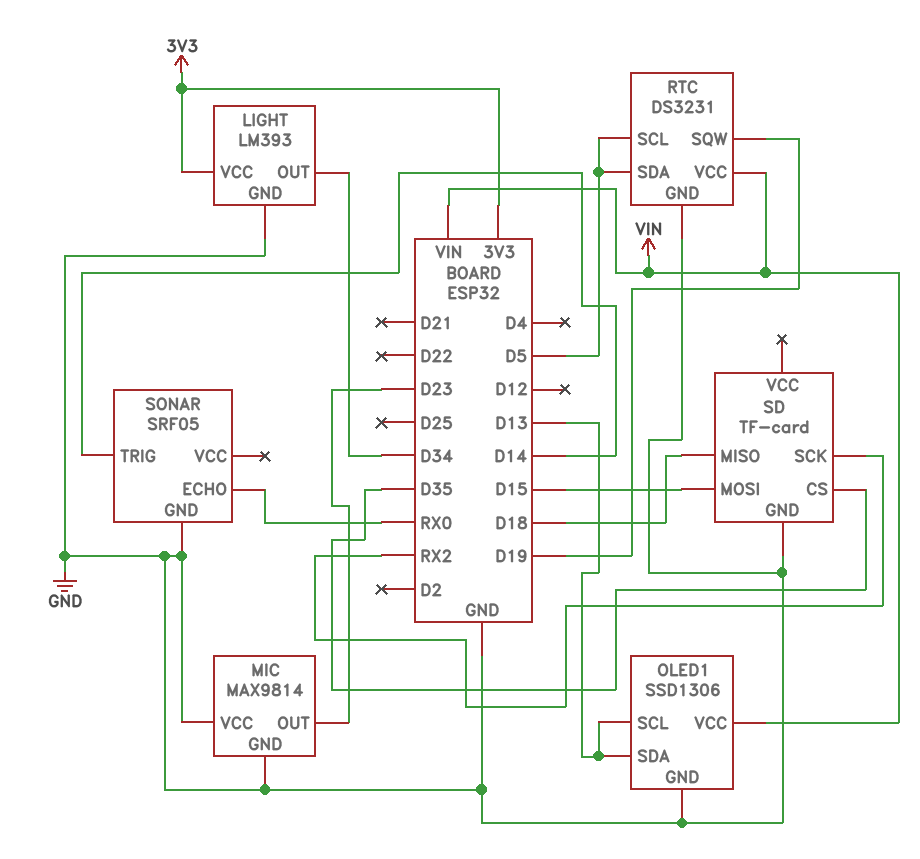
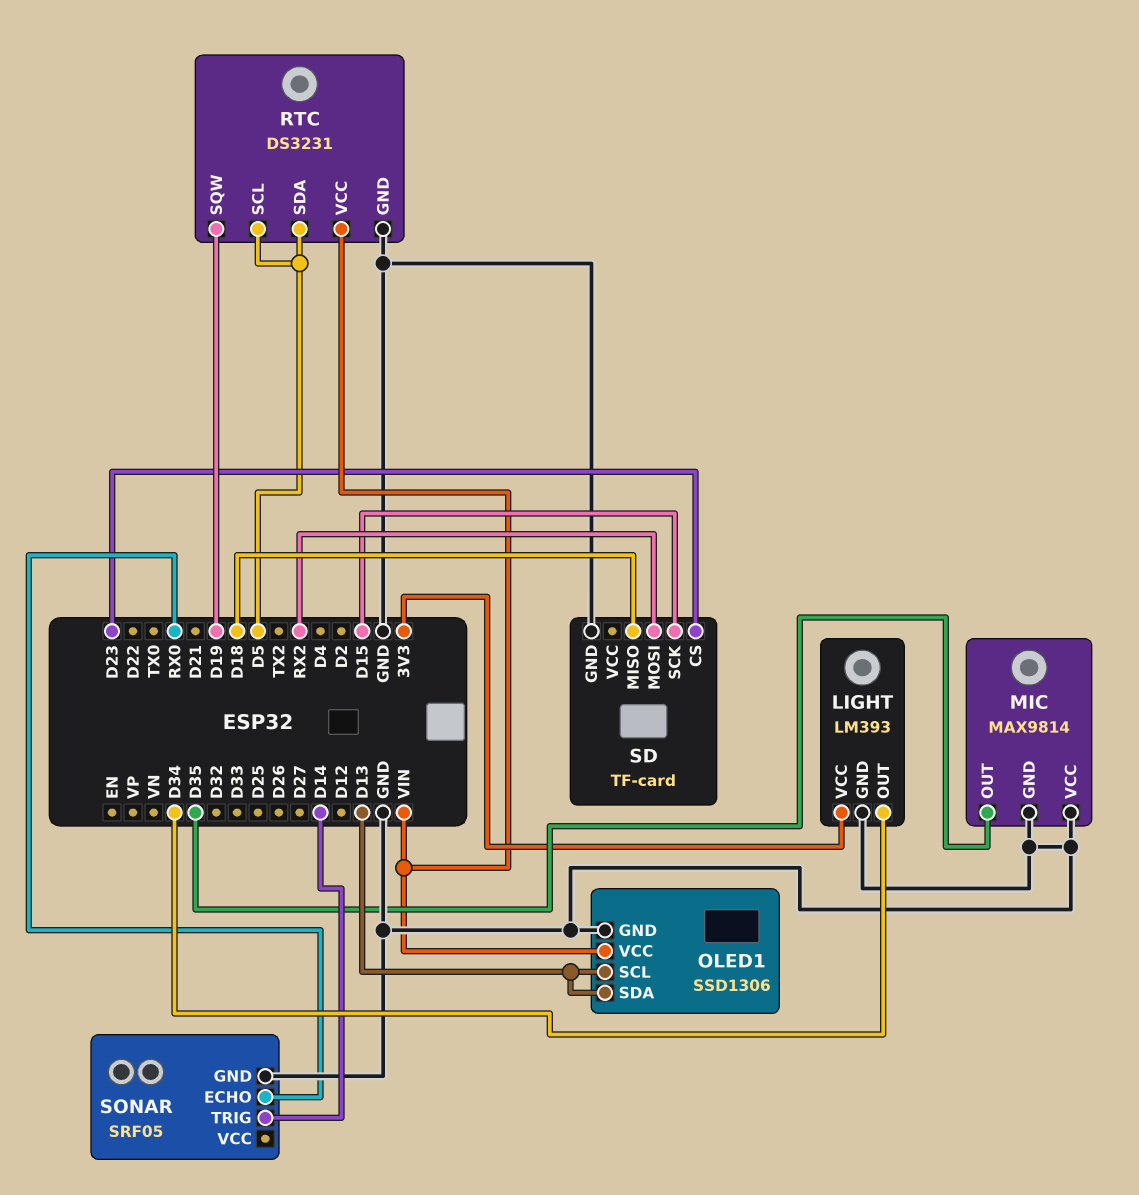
MIC pin OUT: D23 -> D35
SD pin CS: D35 -> D23
SD pin MOSI: D15 -> RX2
SD pin SCK: RX2 -> D15

